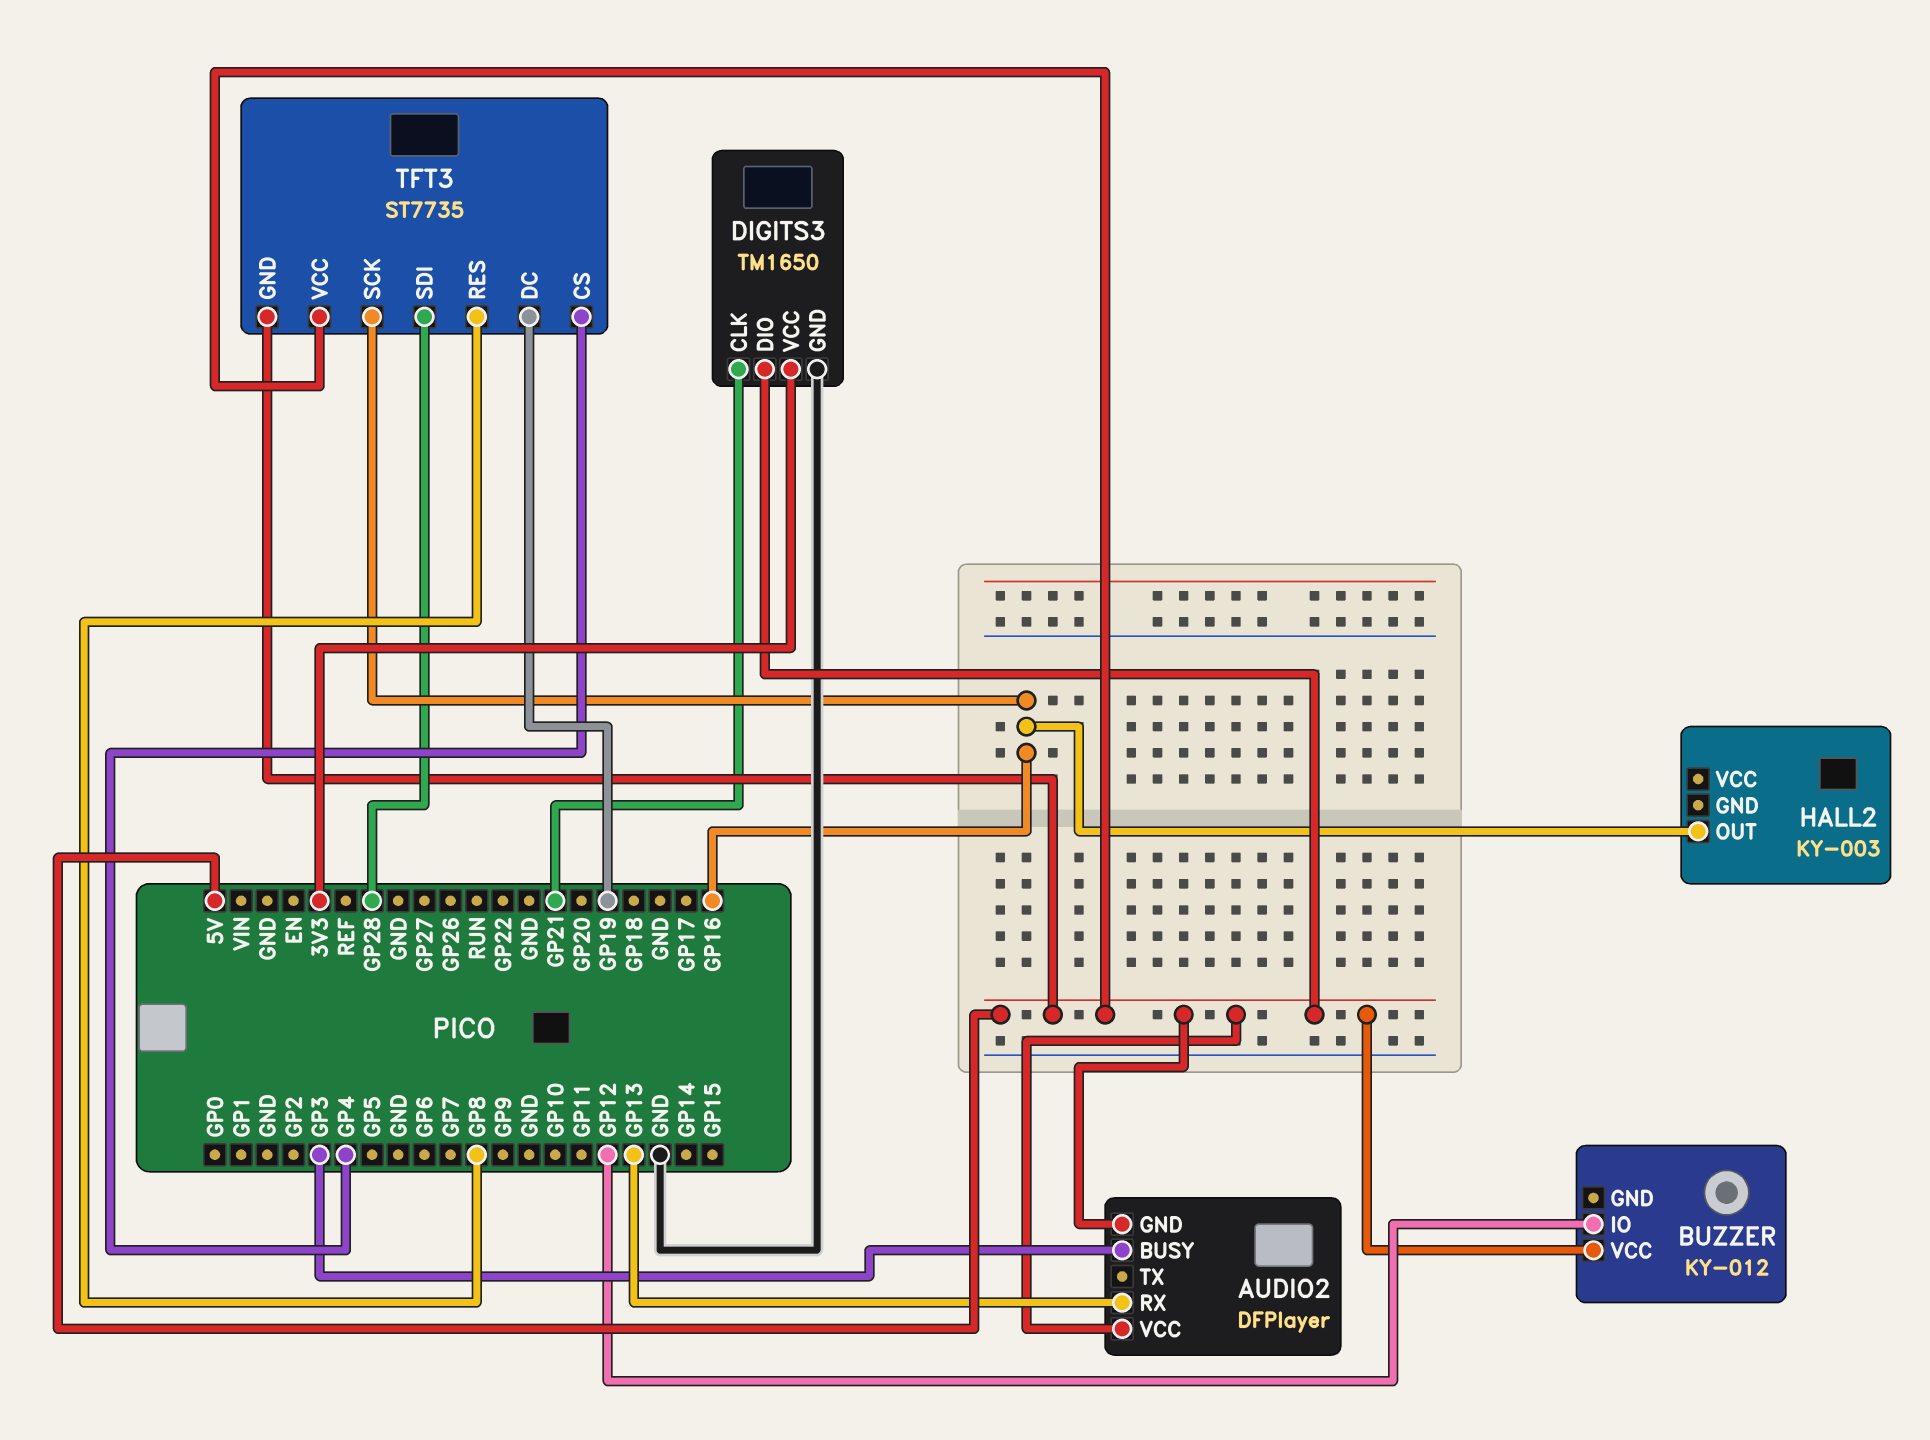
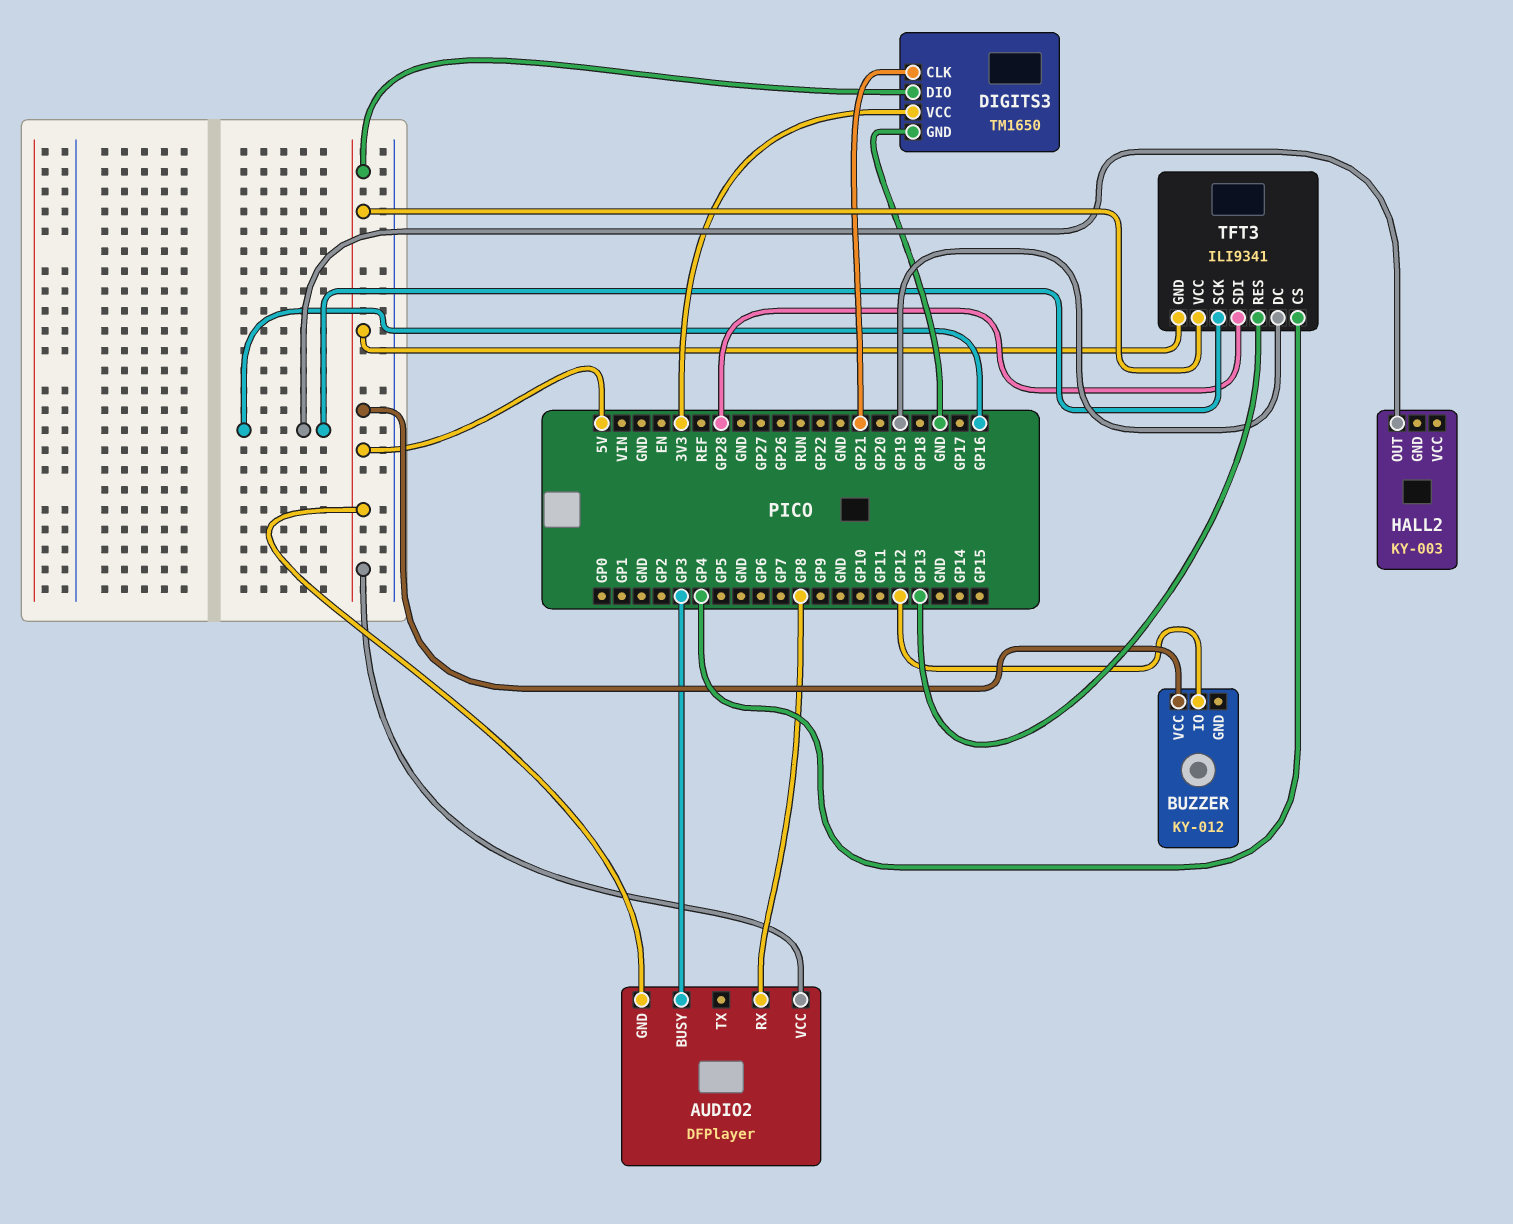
AUDIO2 pin RX: GP13 -> GP8
TFT3: ST7735 -> ILI9341
TFT3 pin RES: GP8 -> GP13

